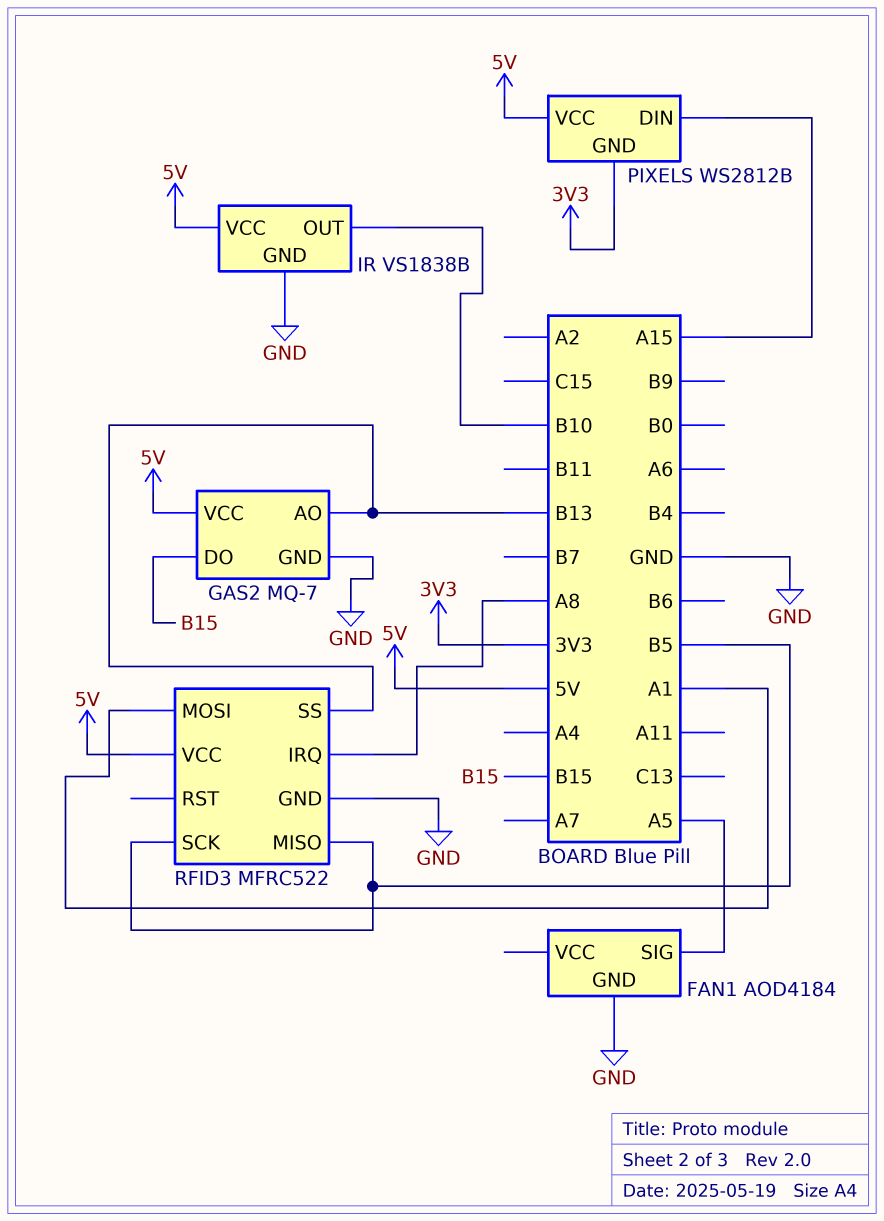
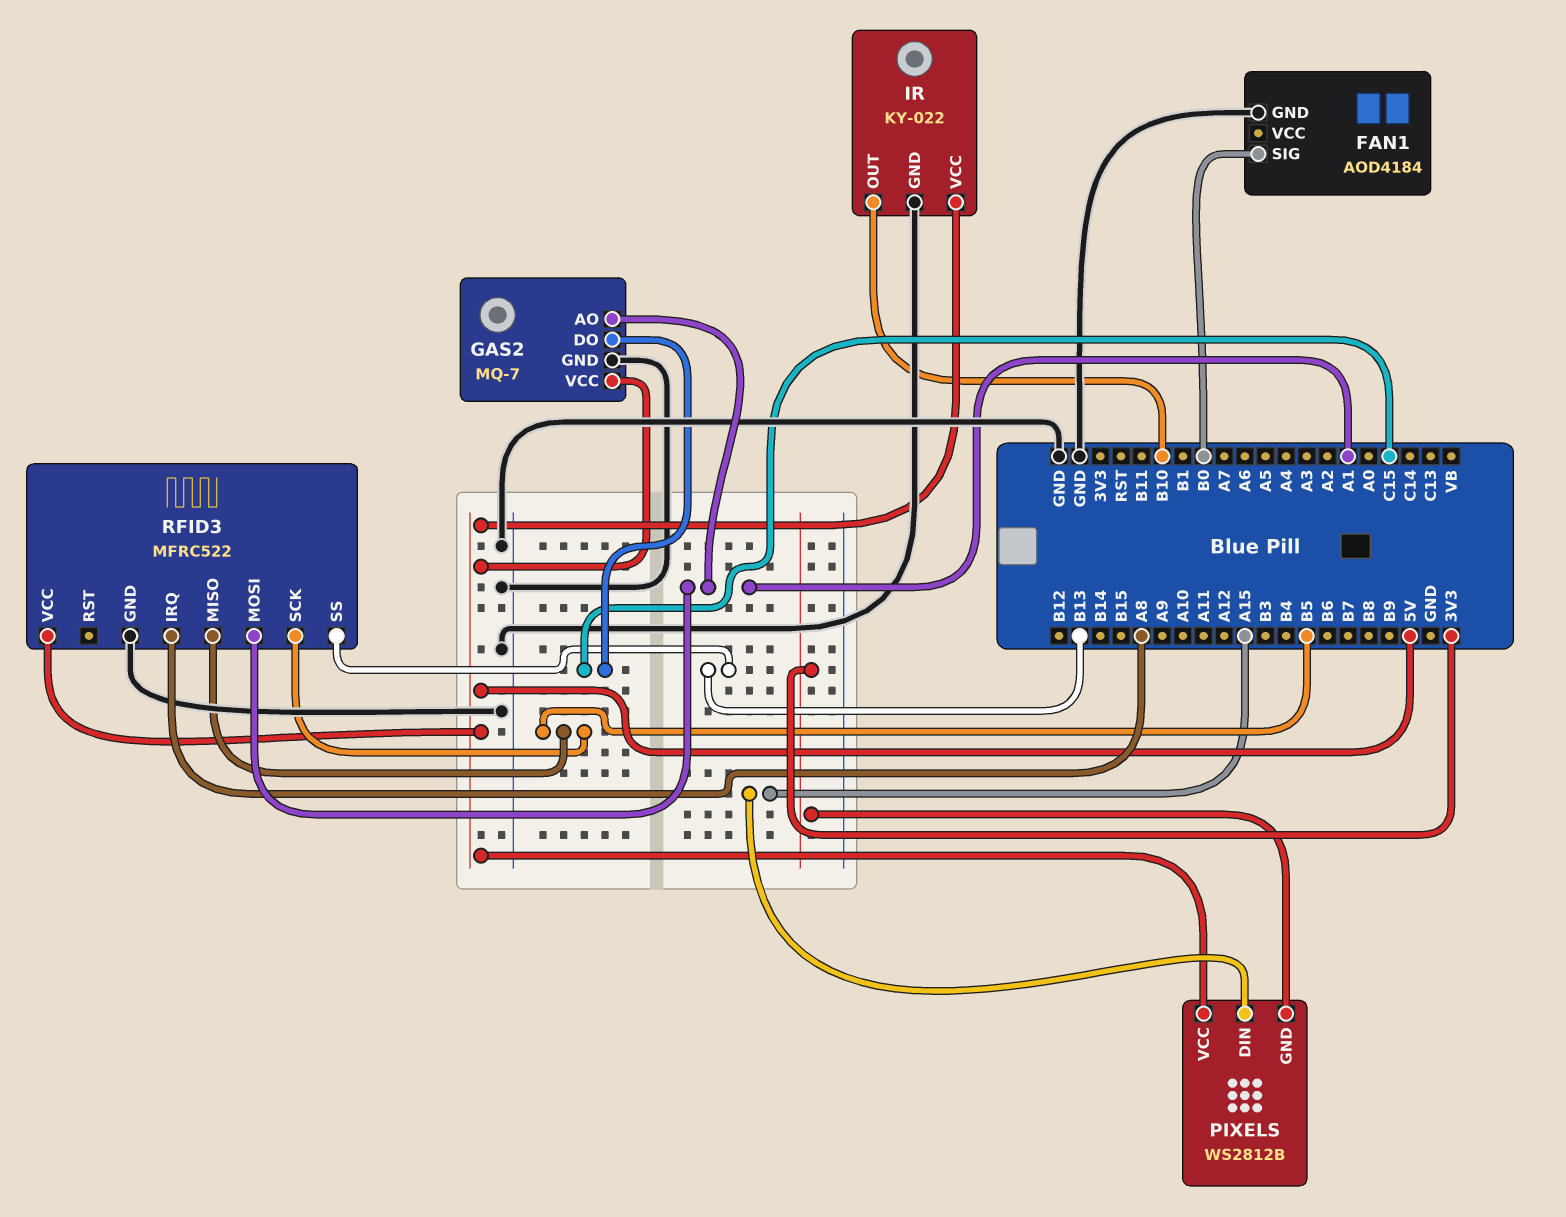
FAN1 pin SIG: A5 -> B0
GAS2 pin AO: B13 -> A1
GAS2 pin DO: B15 -> C15
IR: VS1838B -> KY-022

